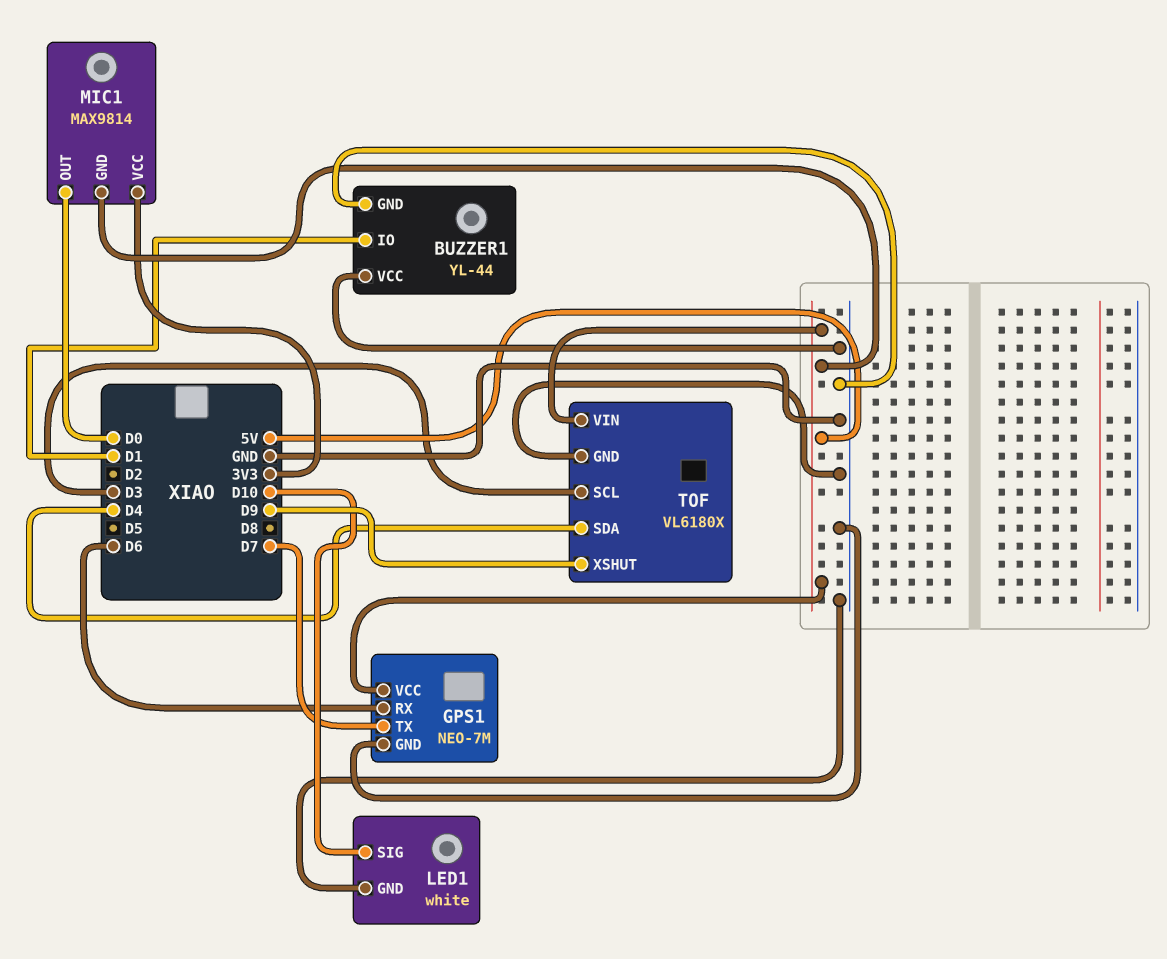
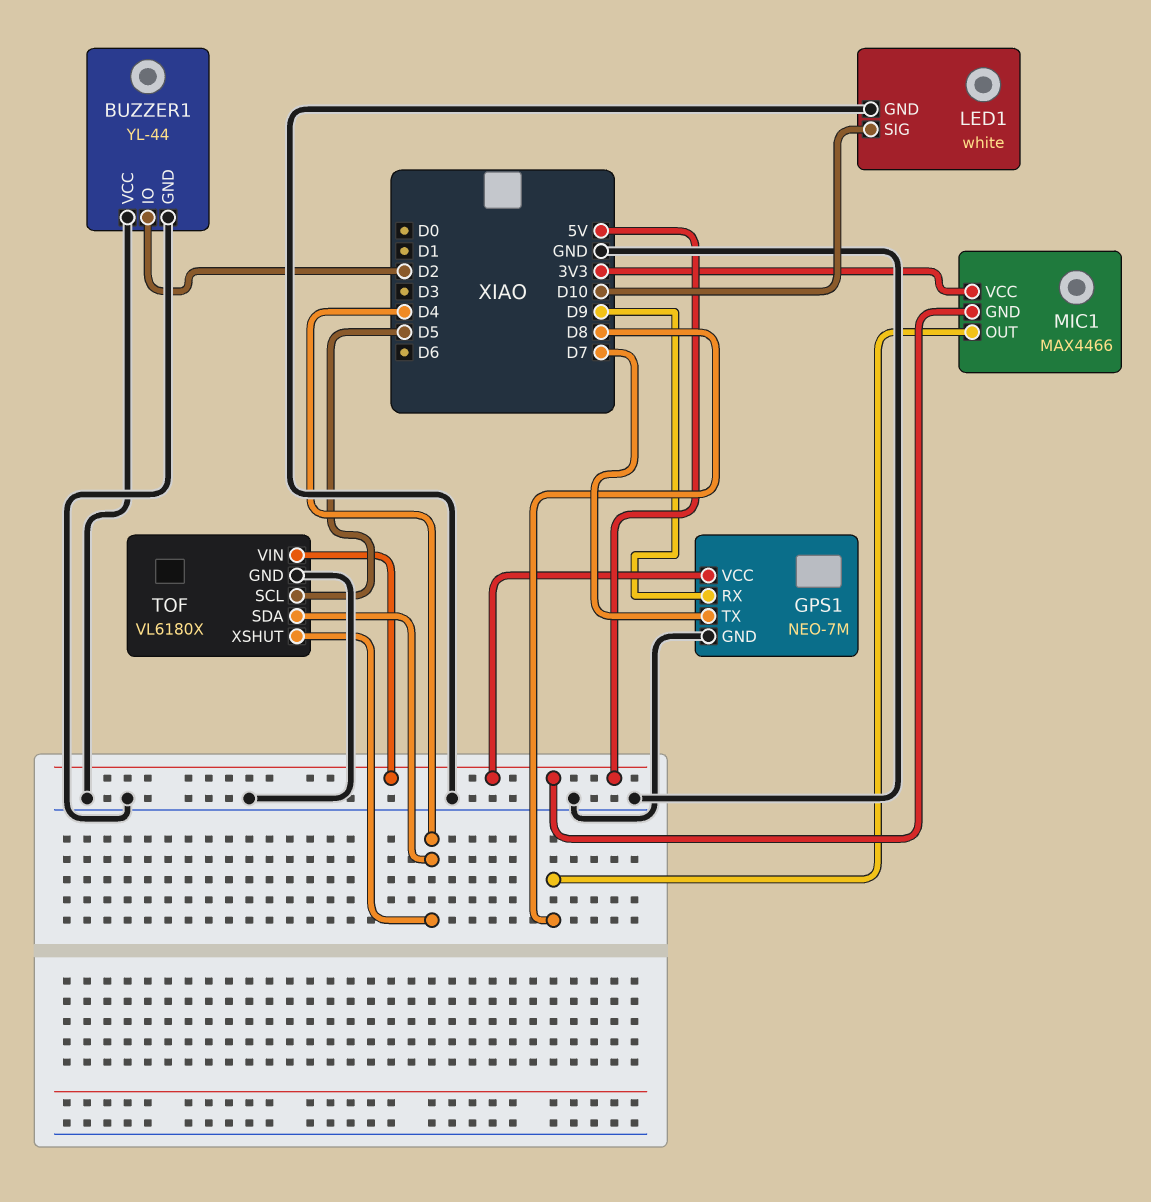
BUZZER1 pin IO: D1 -> D2
GPS1 pin RX: D6 -> D9
MIC1: MAX9814 -> MAX4466
MIC1 pin OUT: D0 -> D8
TOF pin SCL: D3 -> D5
TOF pin XSHUT: D9 -> D4

